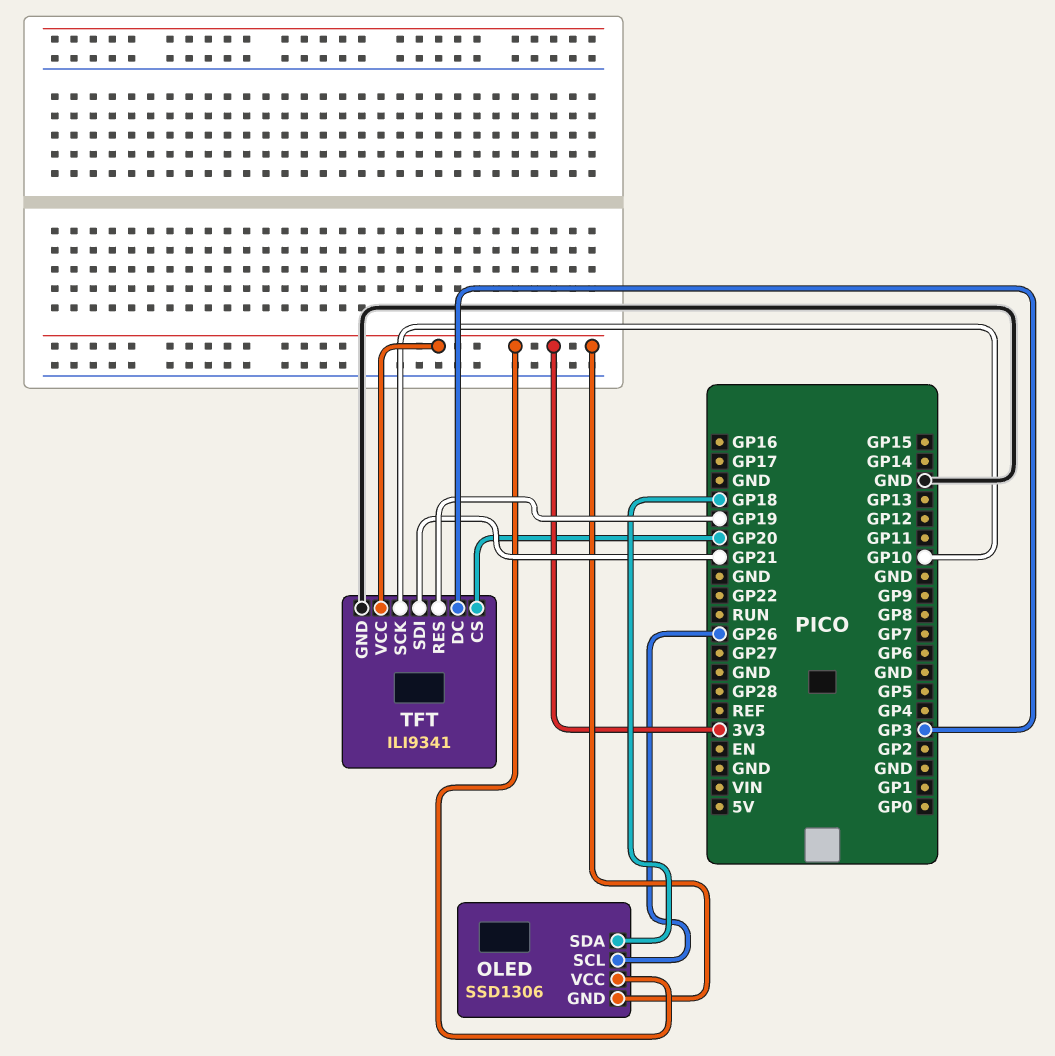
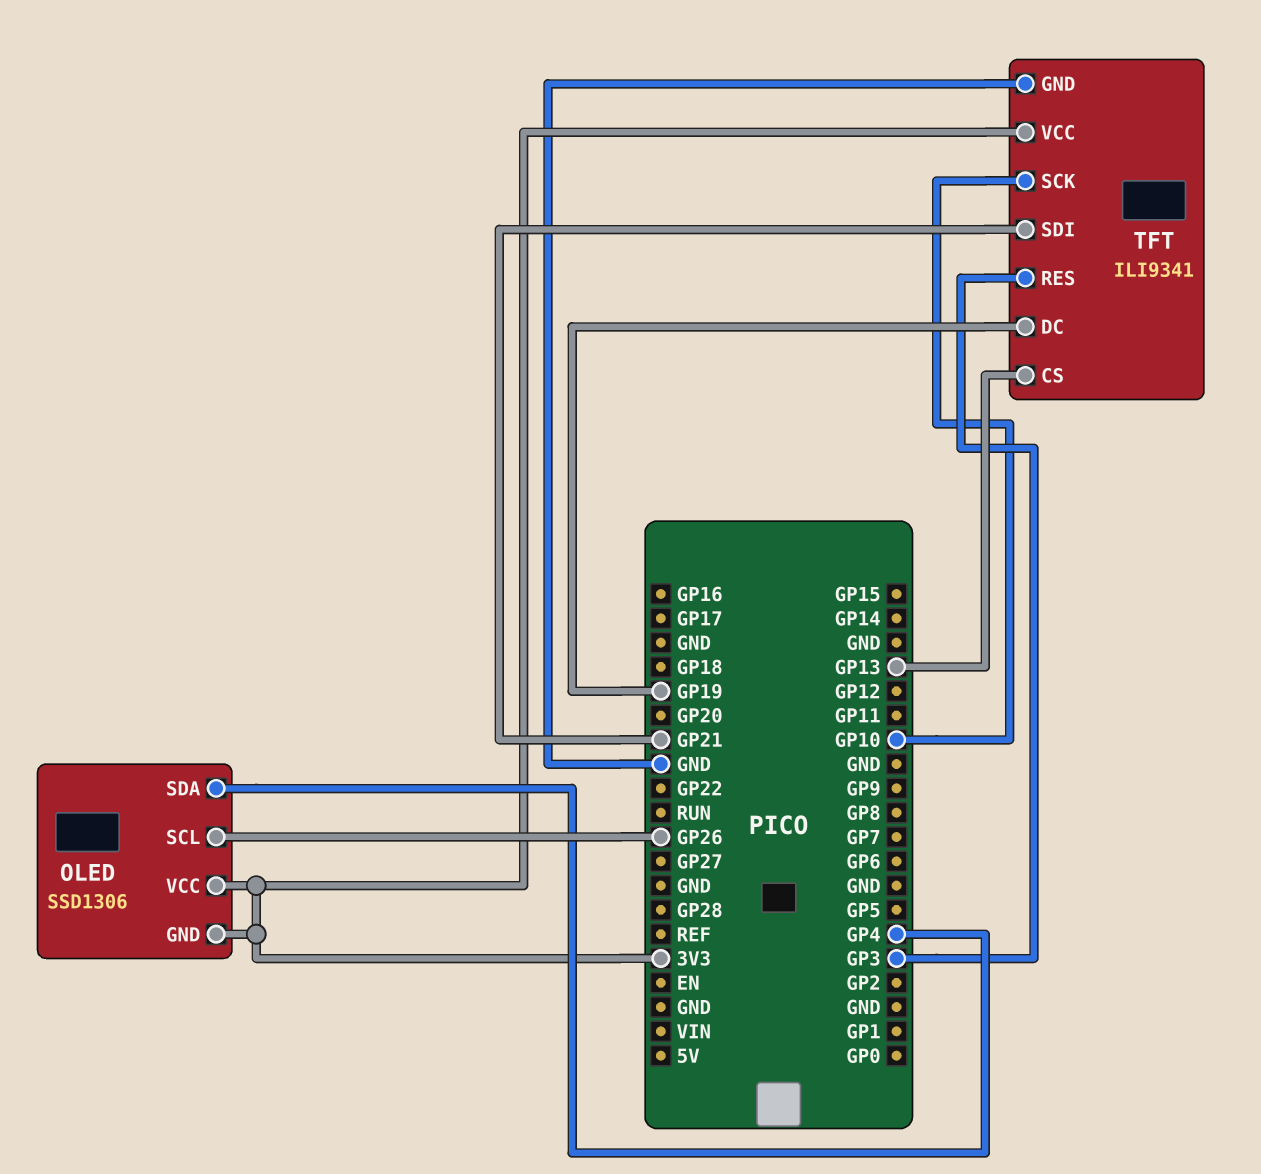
OLED pin SDA: GP18 -> GP4
TFT pin CS: GP20 -> GP13
TFT pin DC: GP3 -> GP19
TFT pin RES: GP19 -> GP3

